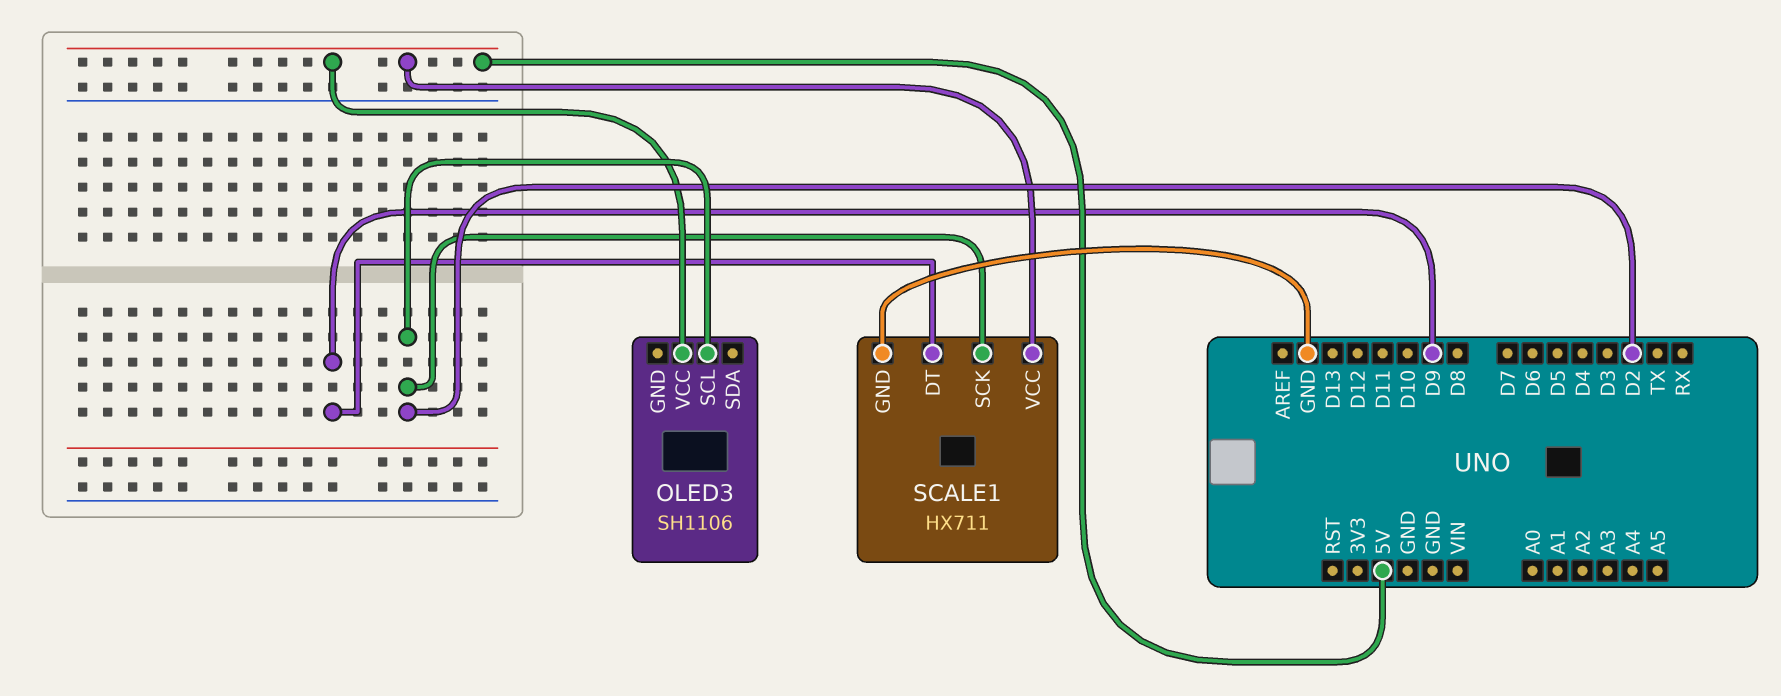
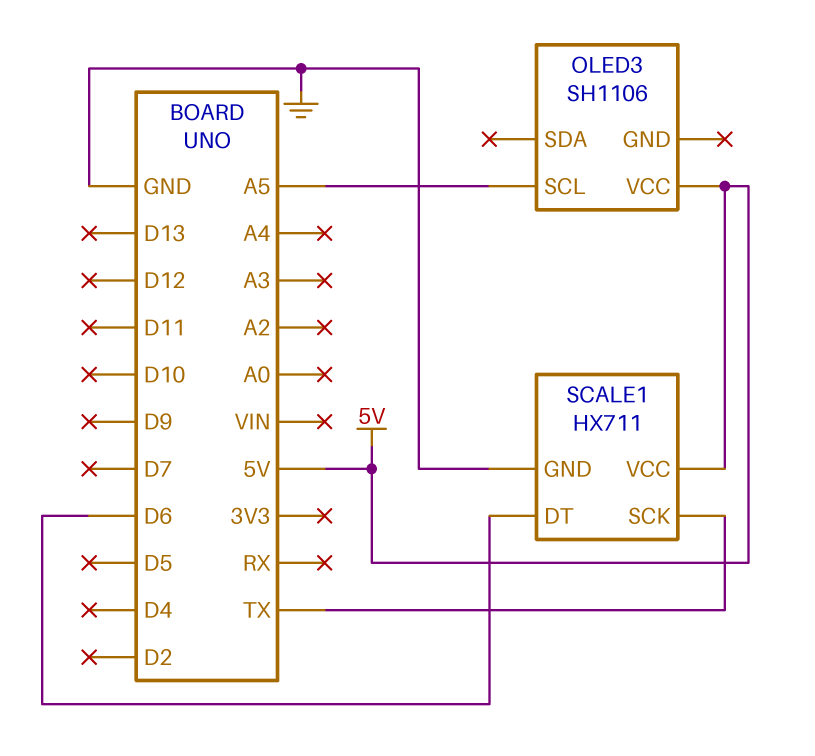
OLED3 pin SCL: D2 -> A5
SCALE1 pin DT: D9 -> D6
SCALE1 pin SCK: D2 -> TX

